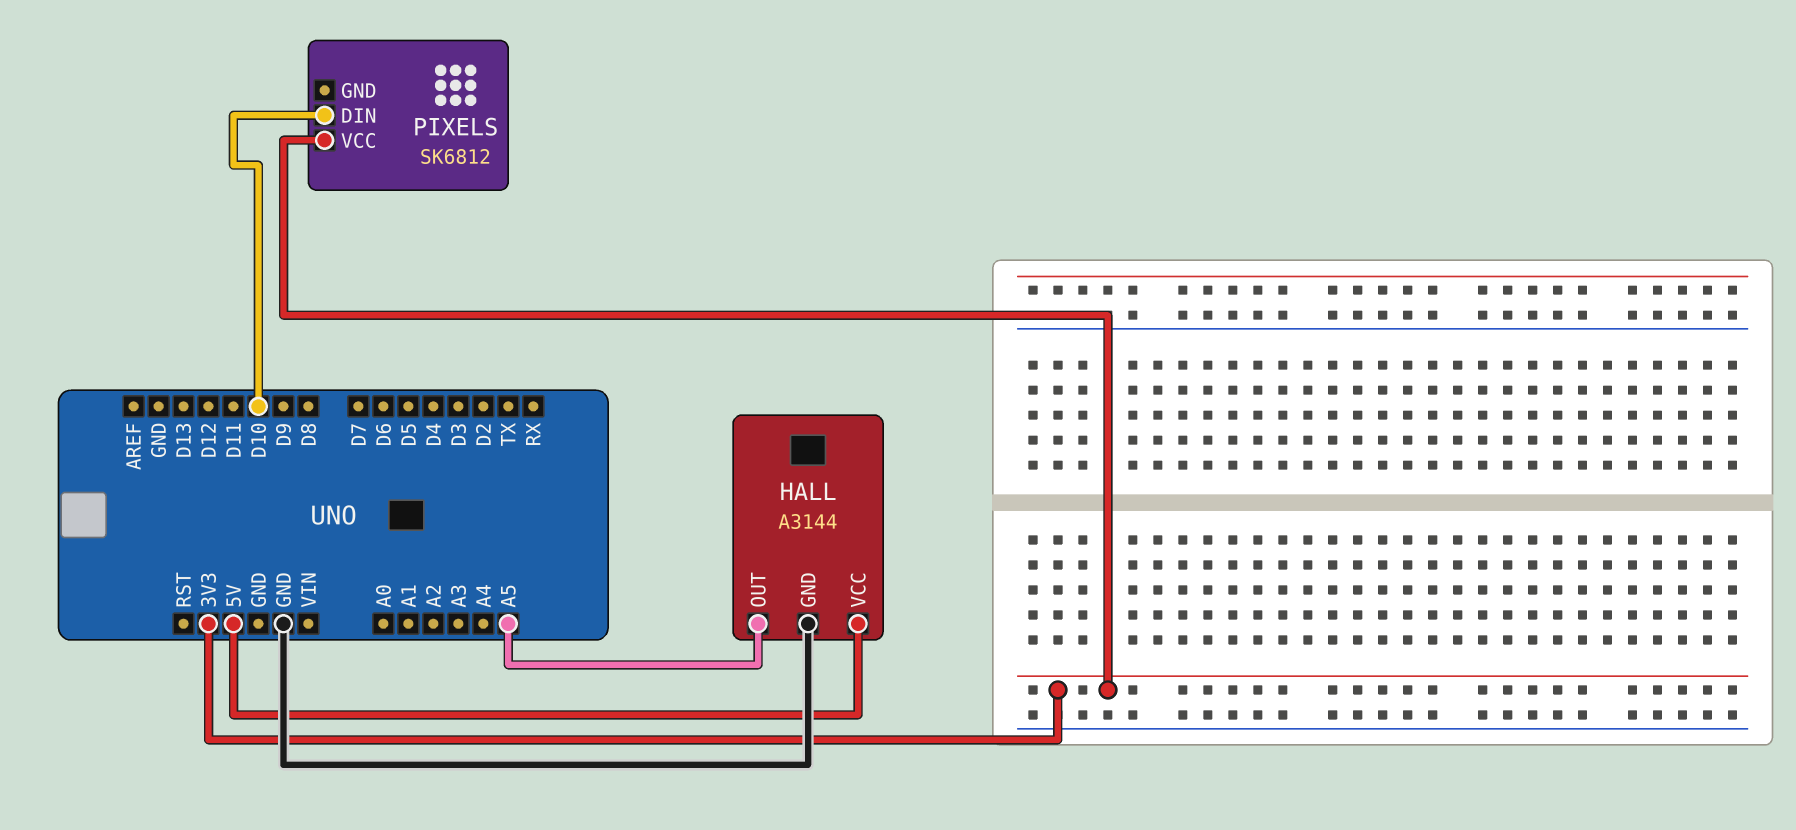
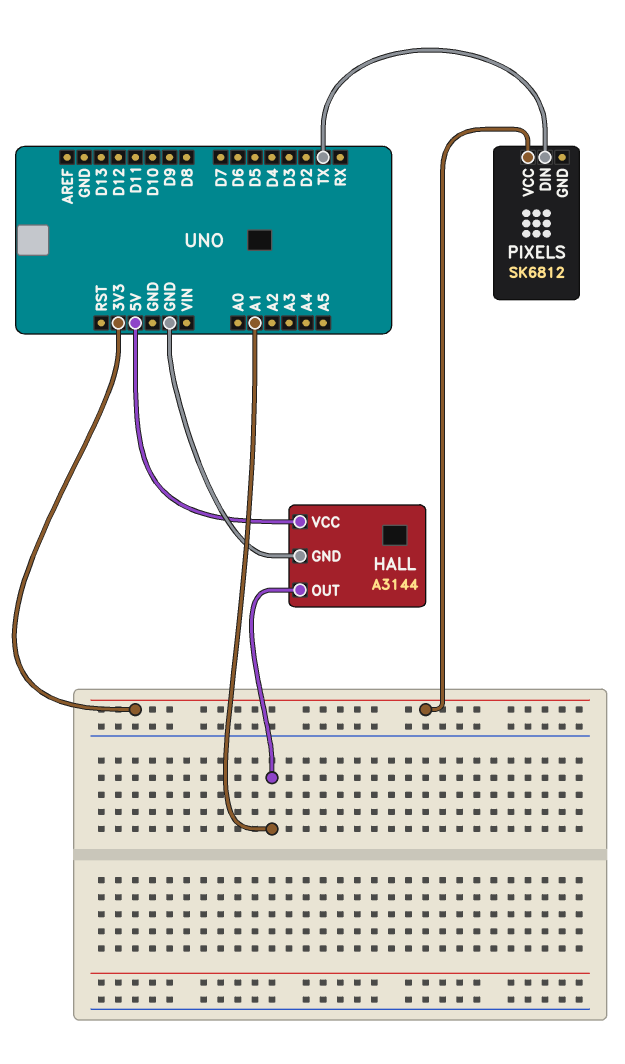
HALL pin OUT: A5 -> A1
PIXELS pin DIN: D10 -> TX

